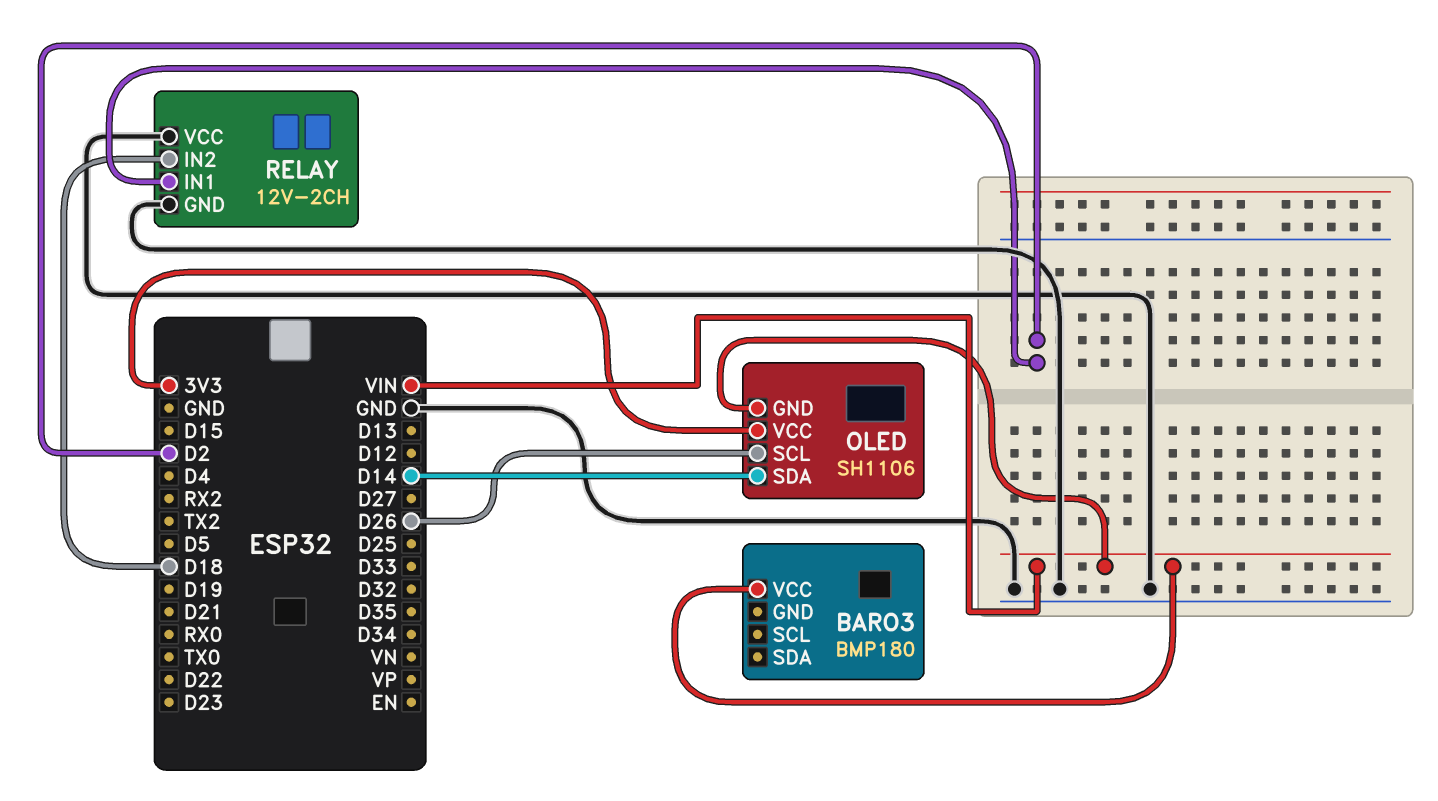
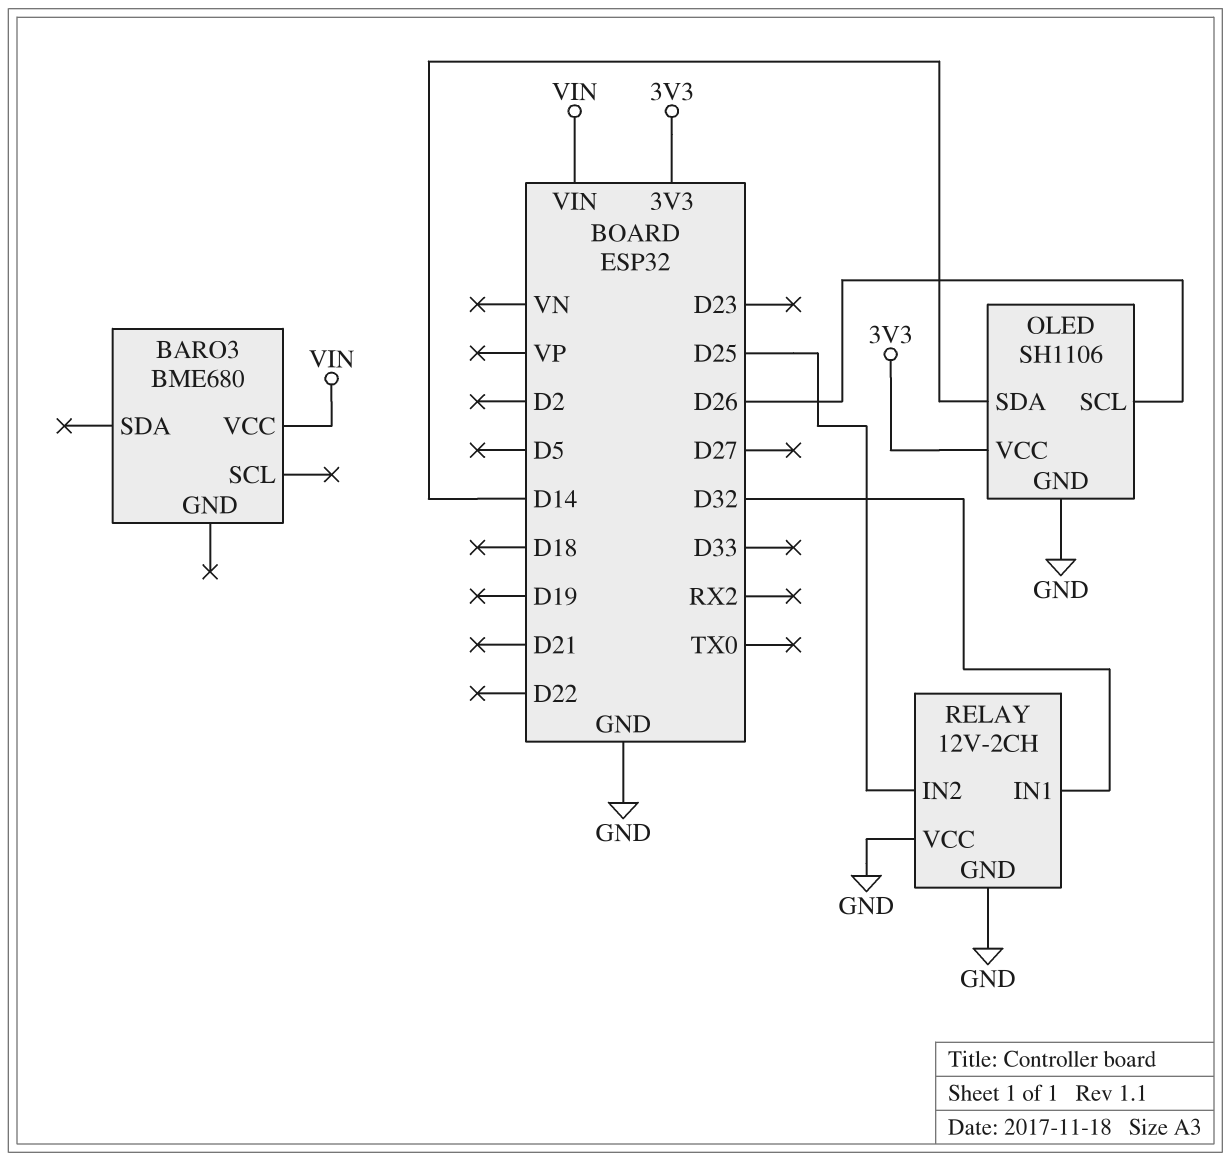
BARO3: BMP180 -> BME680
OLED pin GND: VIN -> GND
RELAY pin IN1: D2 -> D32
RELAY pin IN2: D18 -> D25

